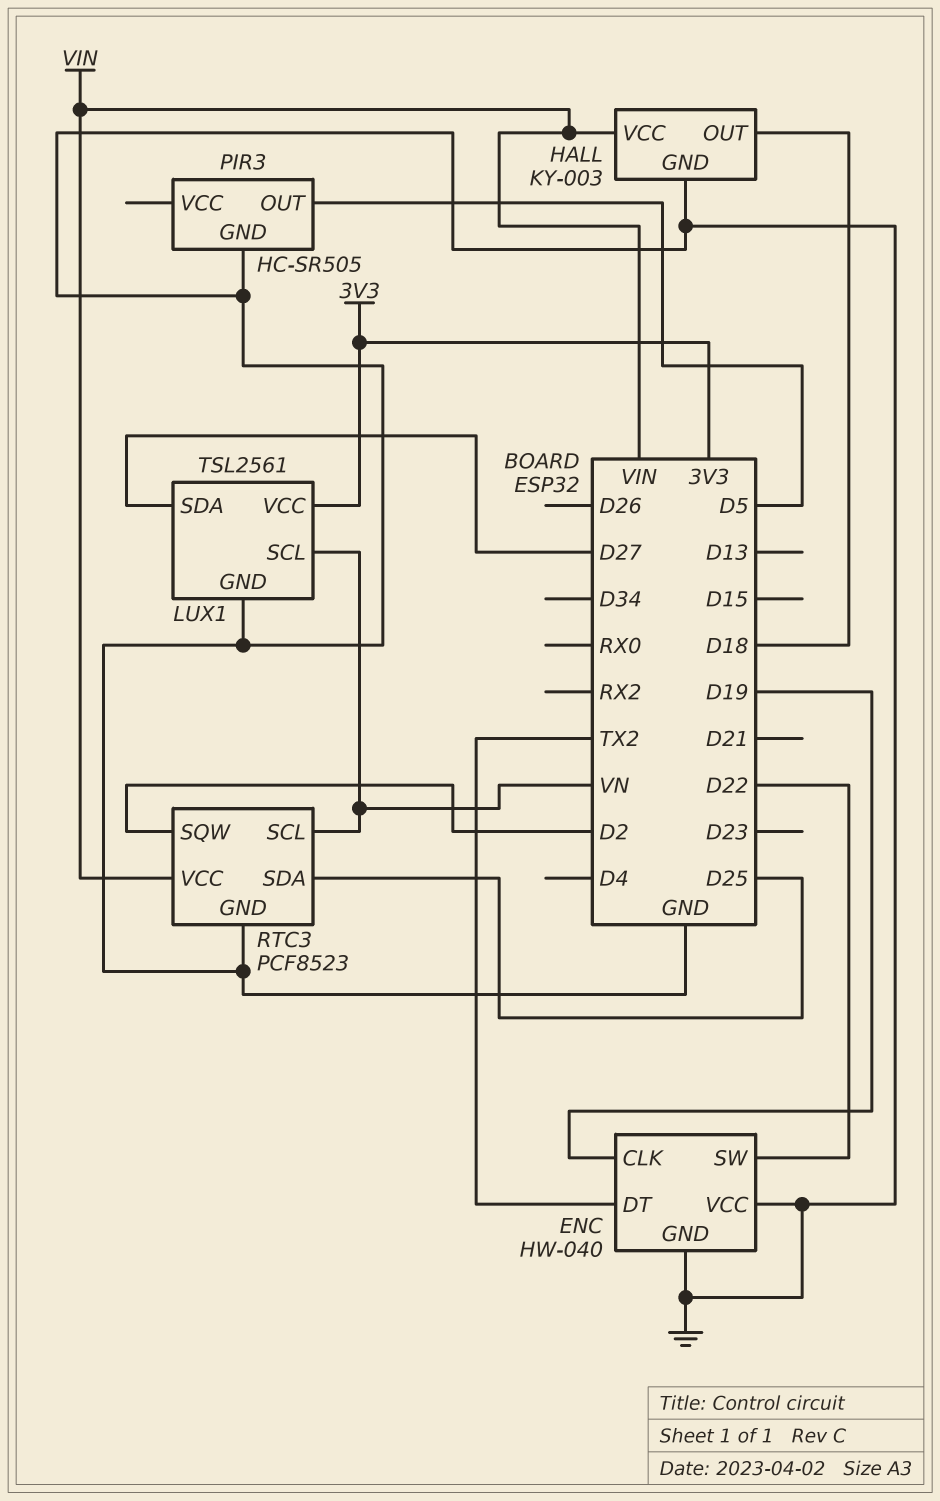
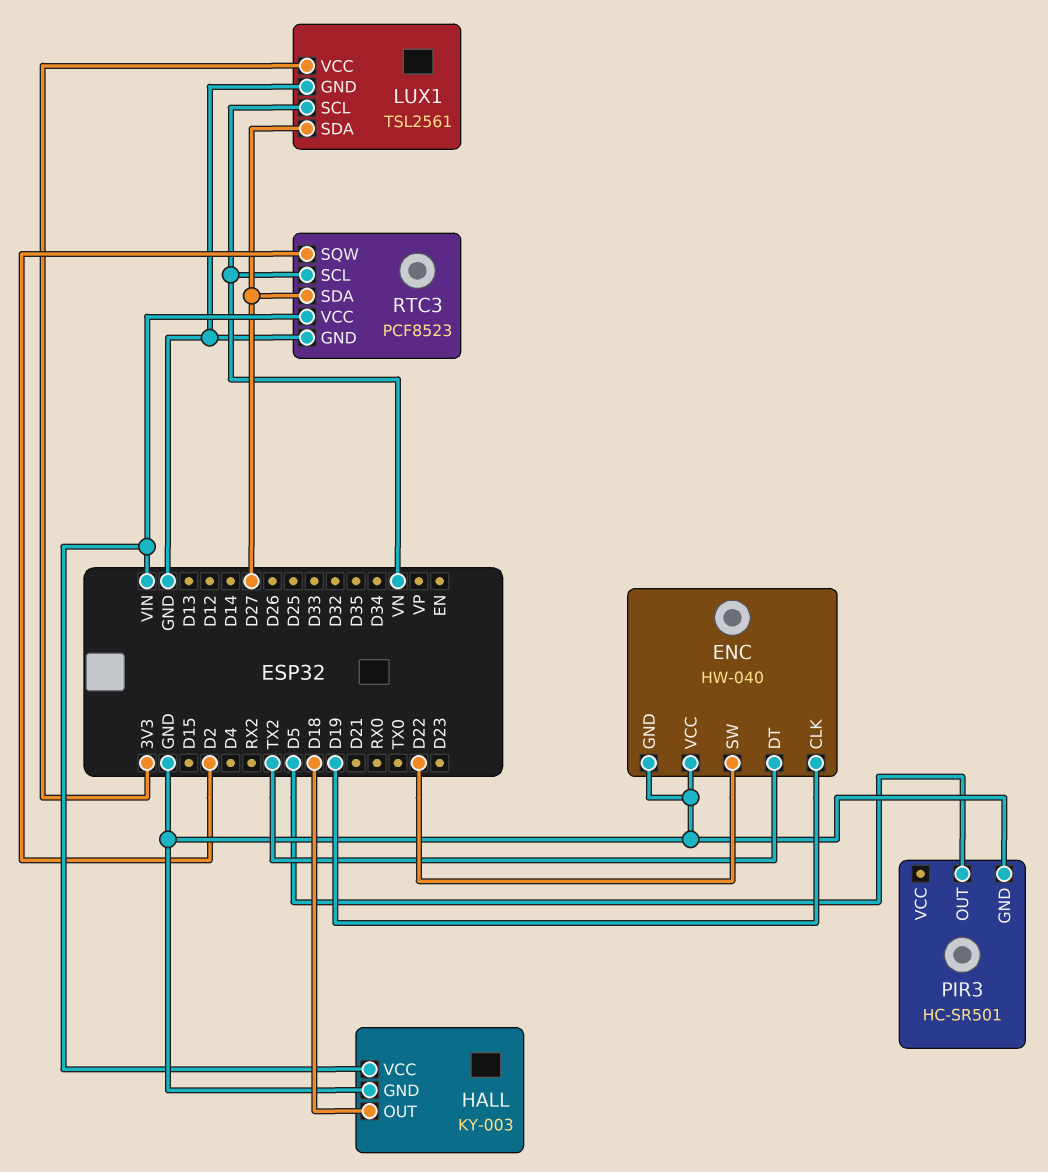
PIR3: HC-SR505 -> HC-SR501
RTC3 pin SDA: D25 -> D27

